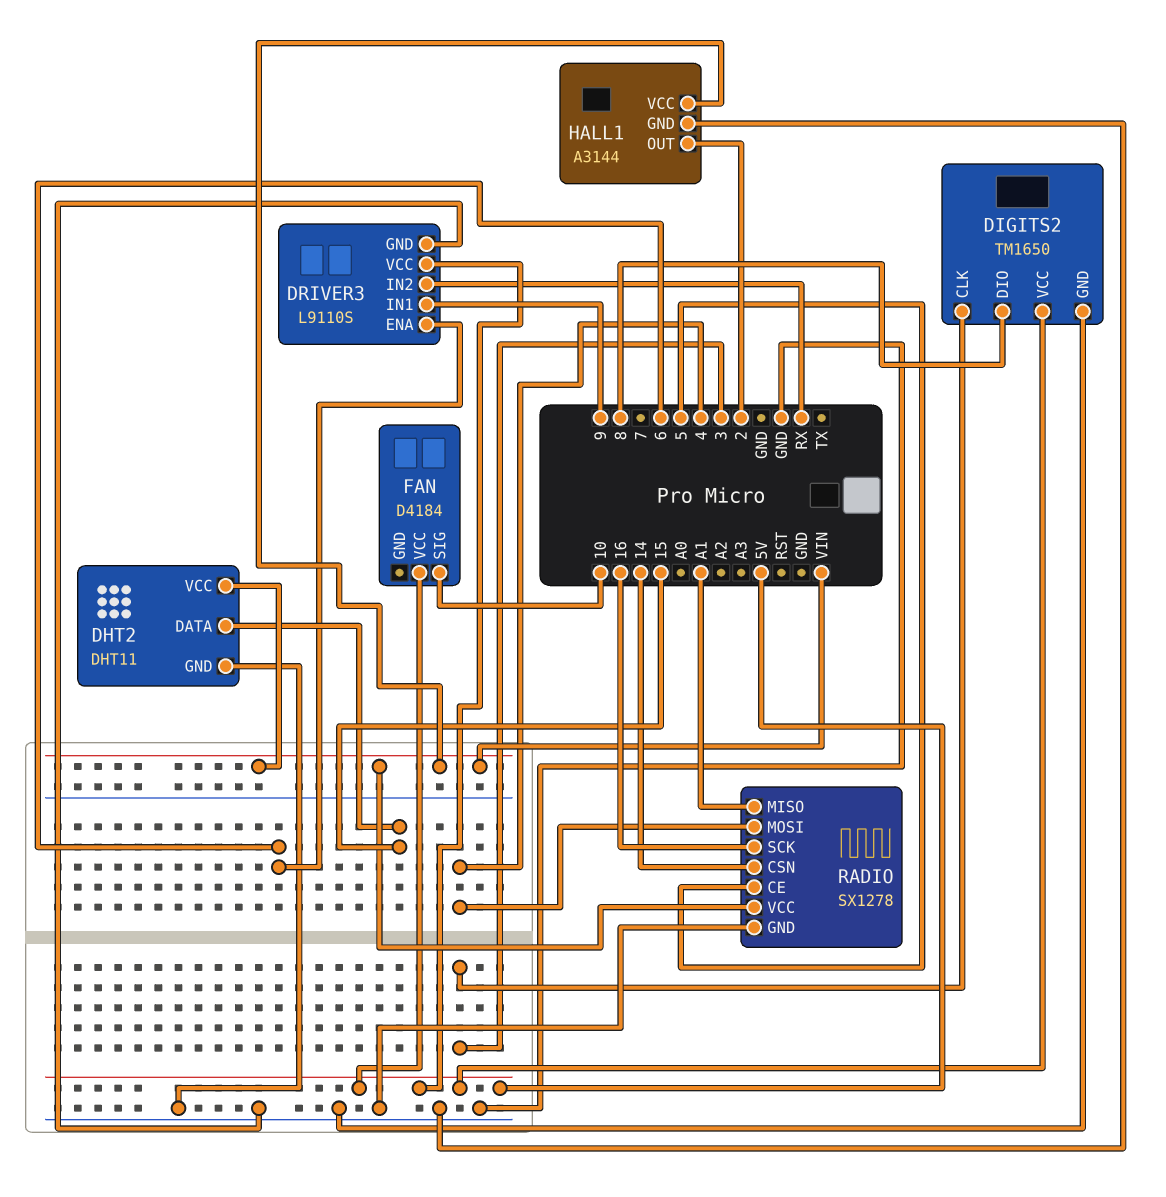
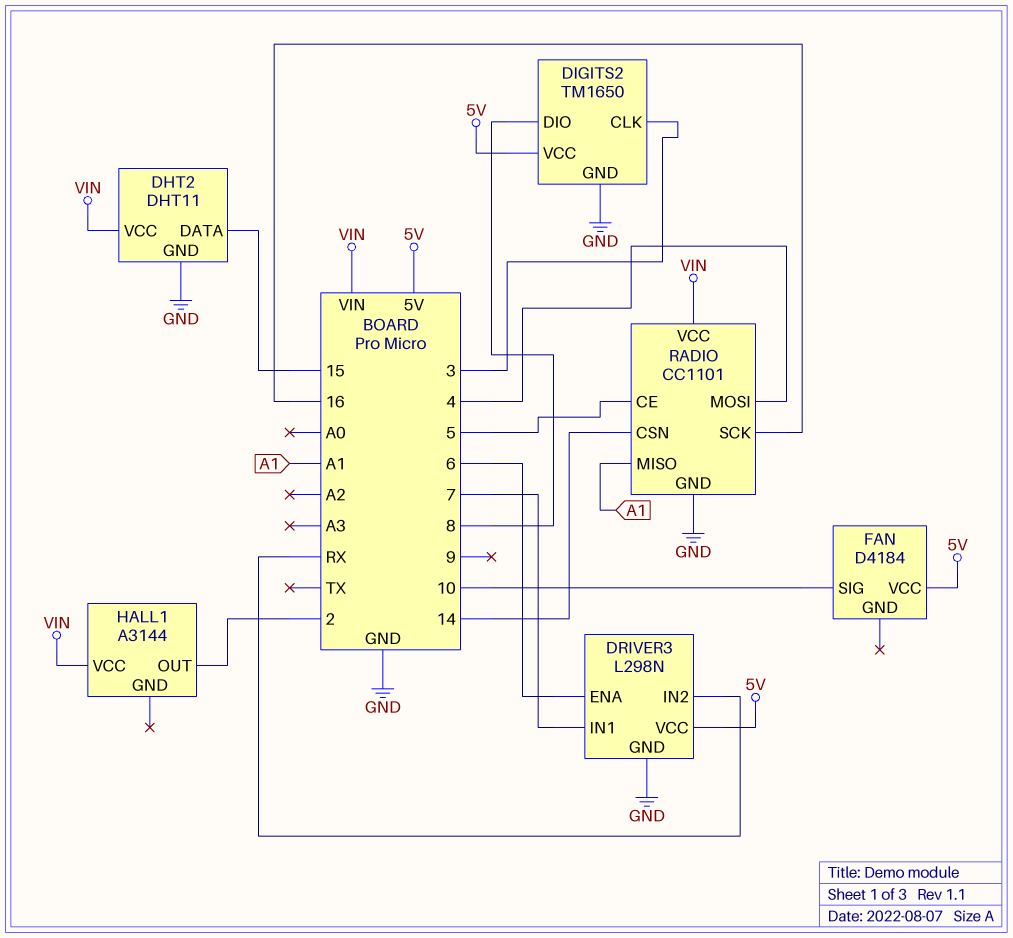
DRIVER3: L9110S -> L298N
DRIVER3 pin IN1: 9 -> 7
HALL1 pin GND: GND -> none
RADIO: SX1278 -> CC1101

